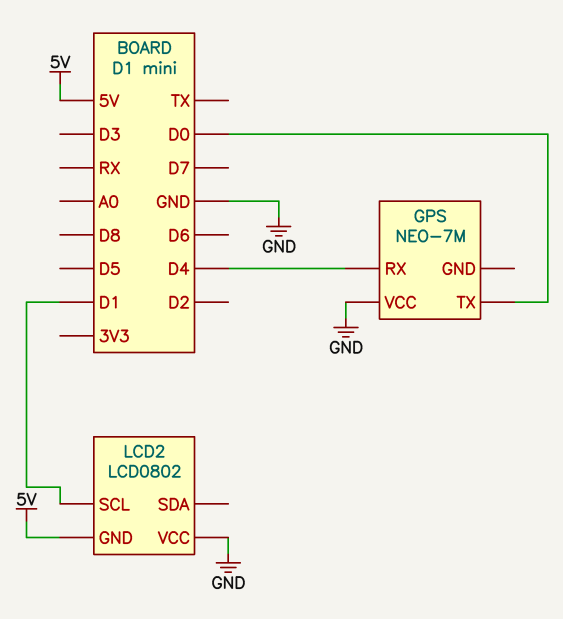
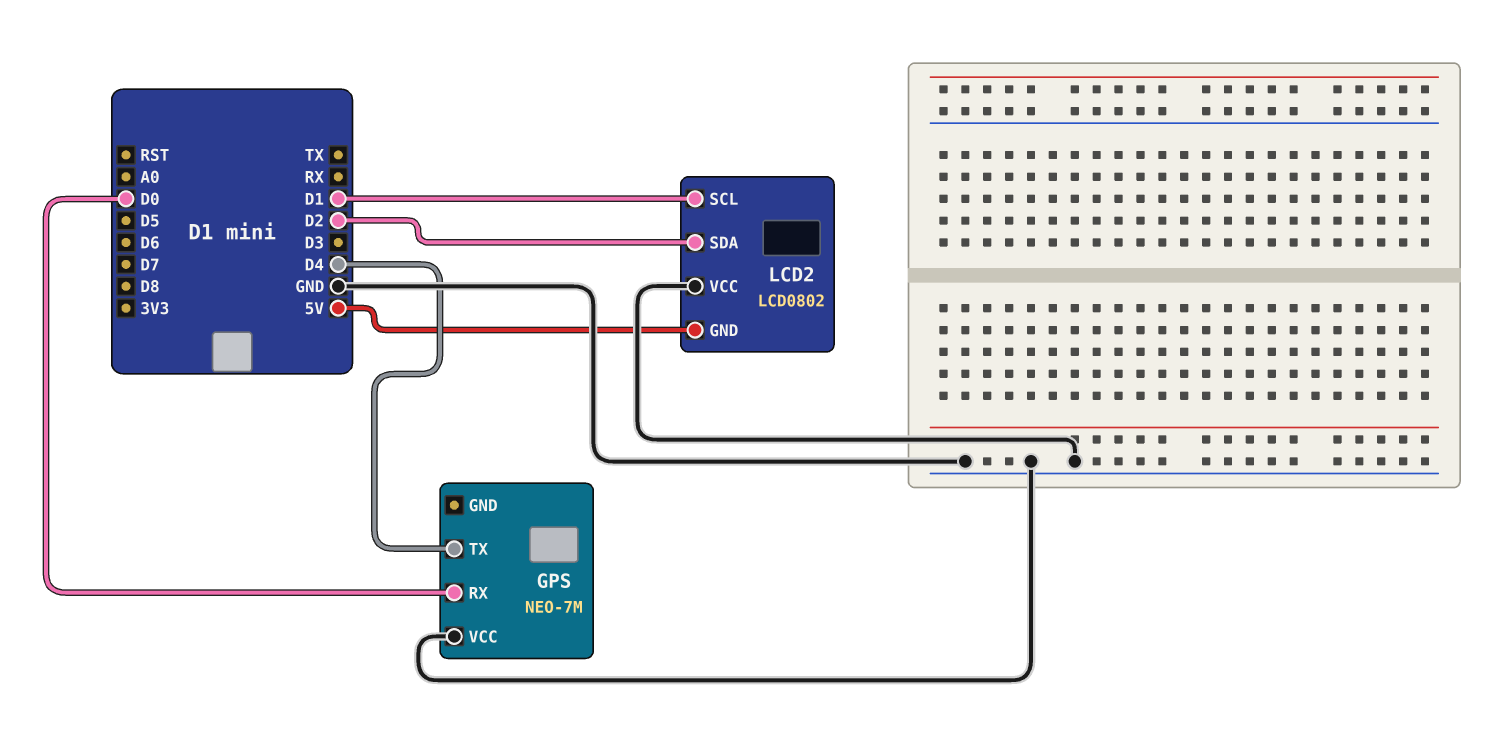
GPS pin RX: D4 -> D0
GPS pin TX: D0 -> D4
LCD2 pin SDA: none -> D2

